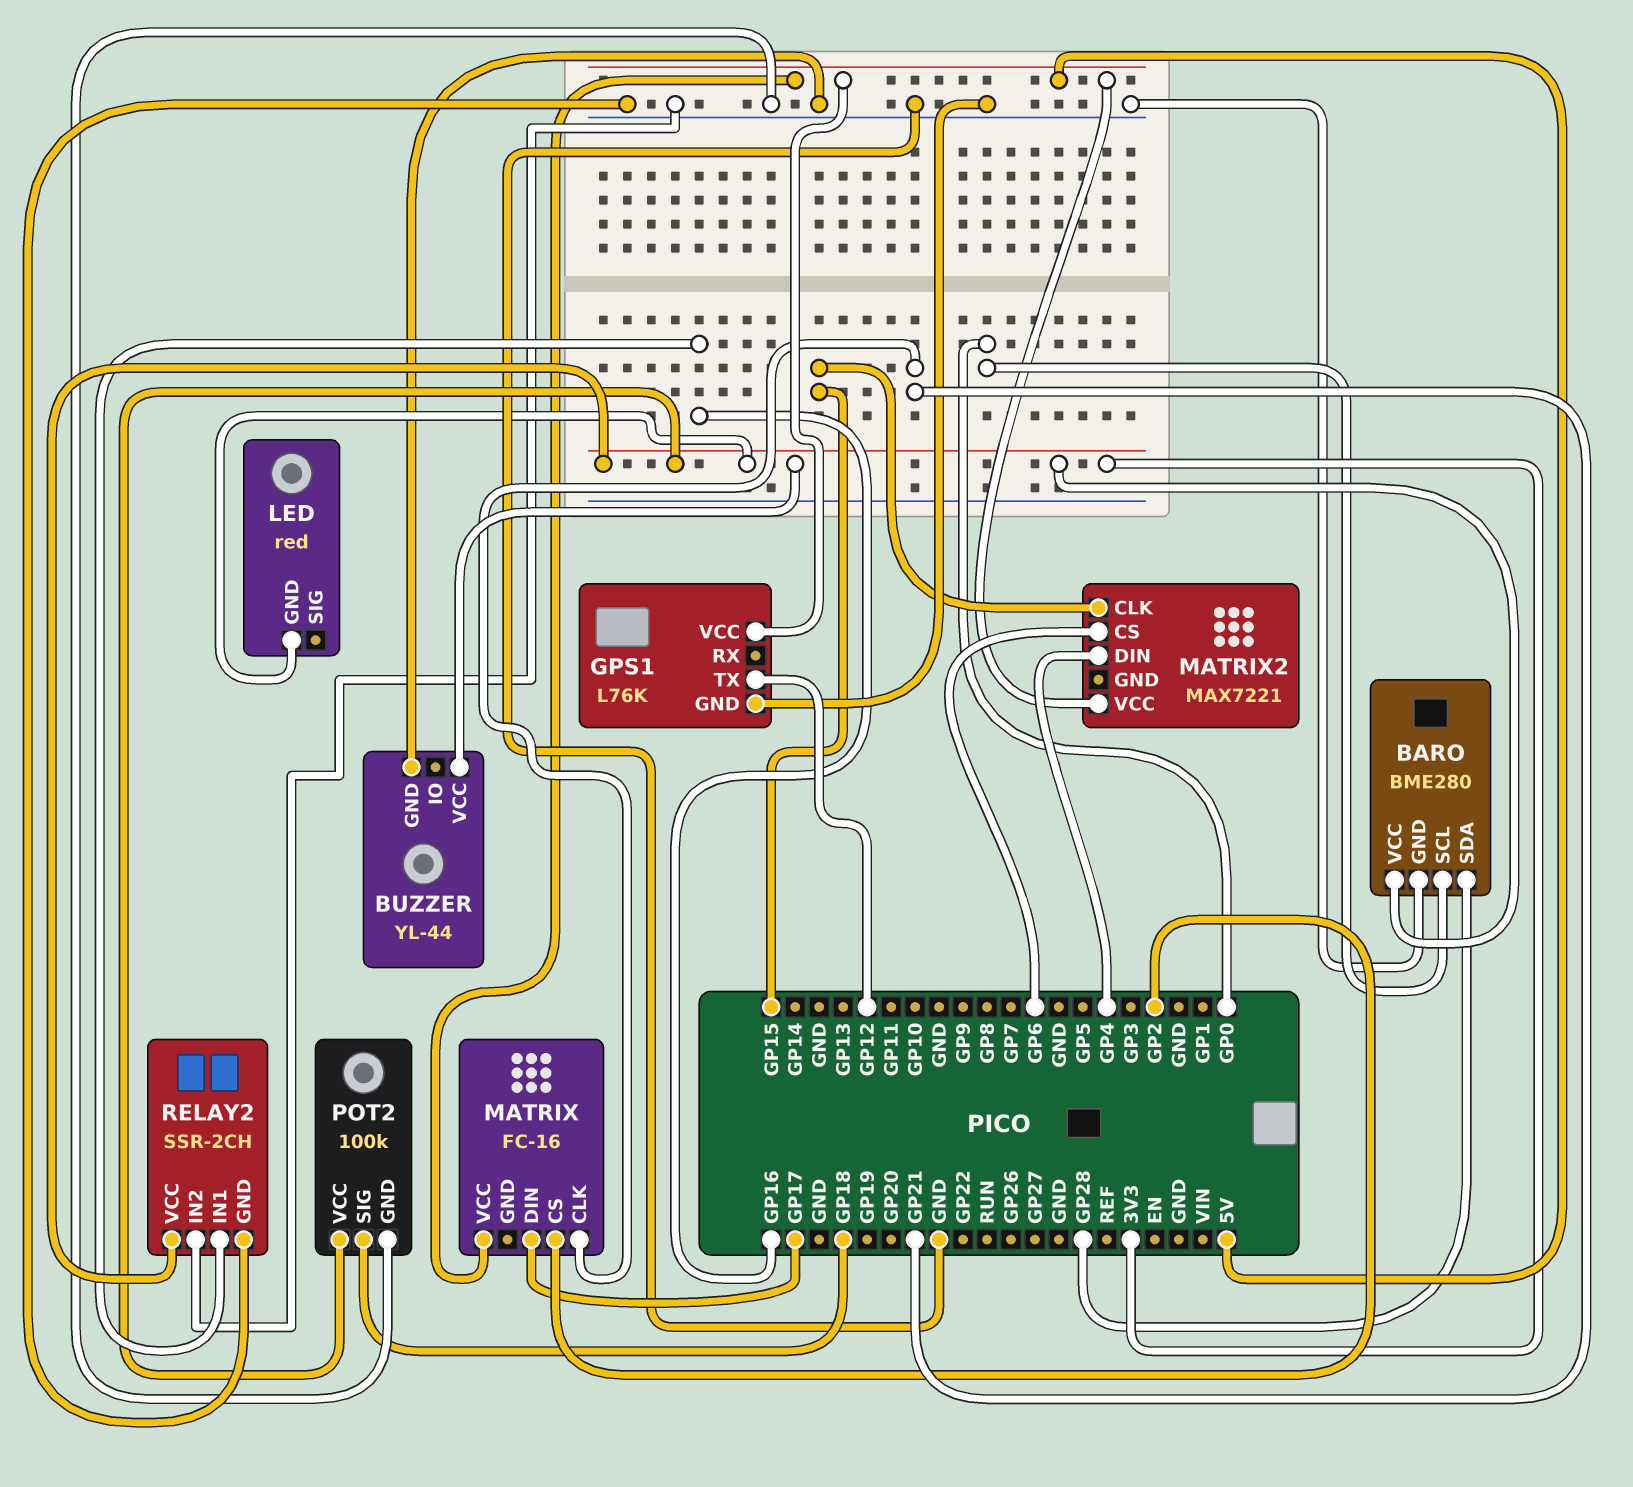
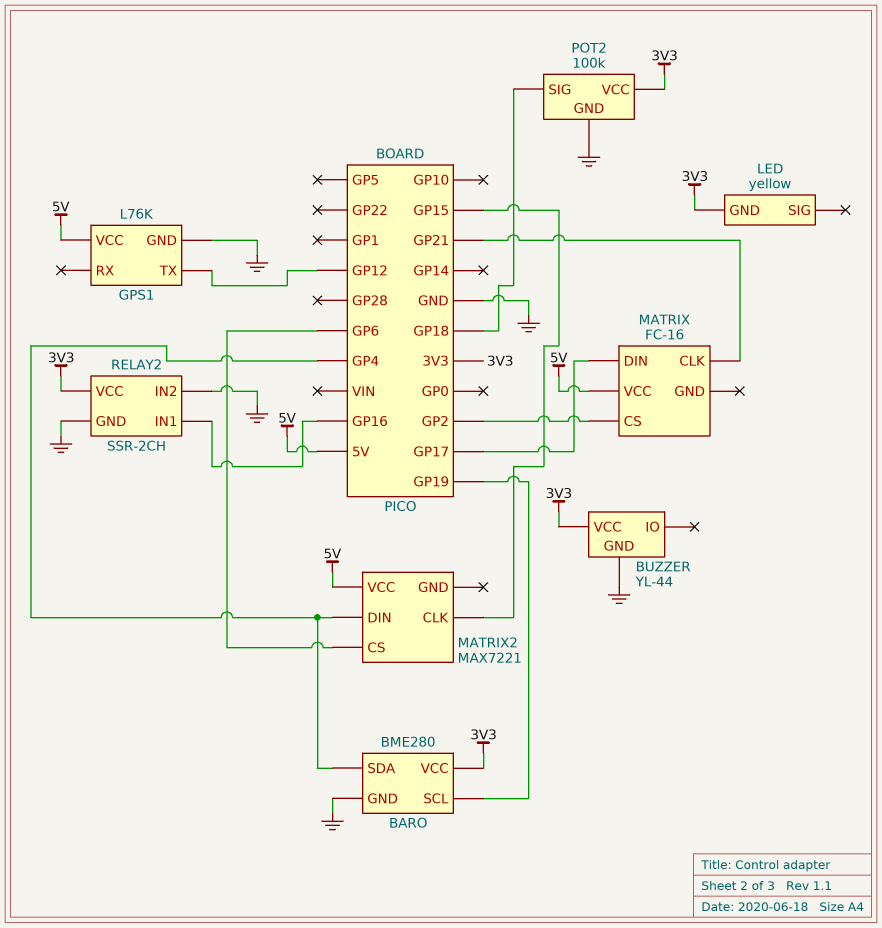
BARO pin SCL: GP0 -> GP19
BARO pin SDA: GP28 -> GP4
LED: red -> yellow

